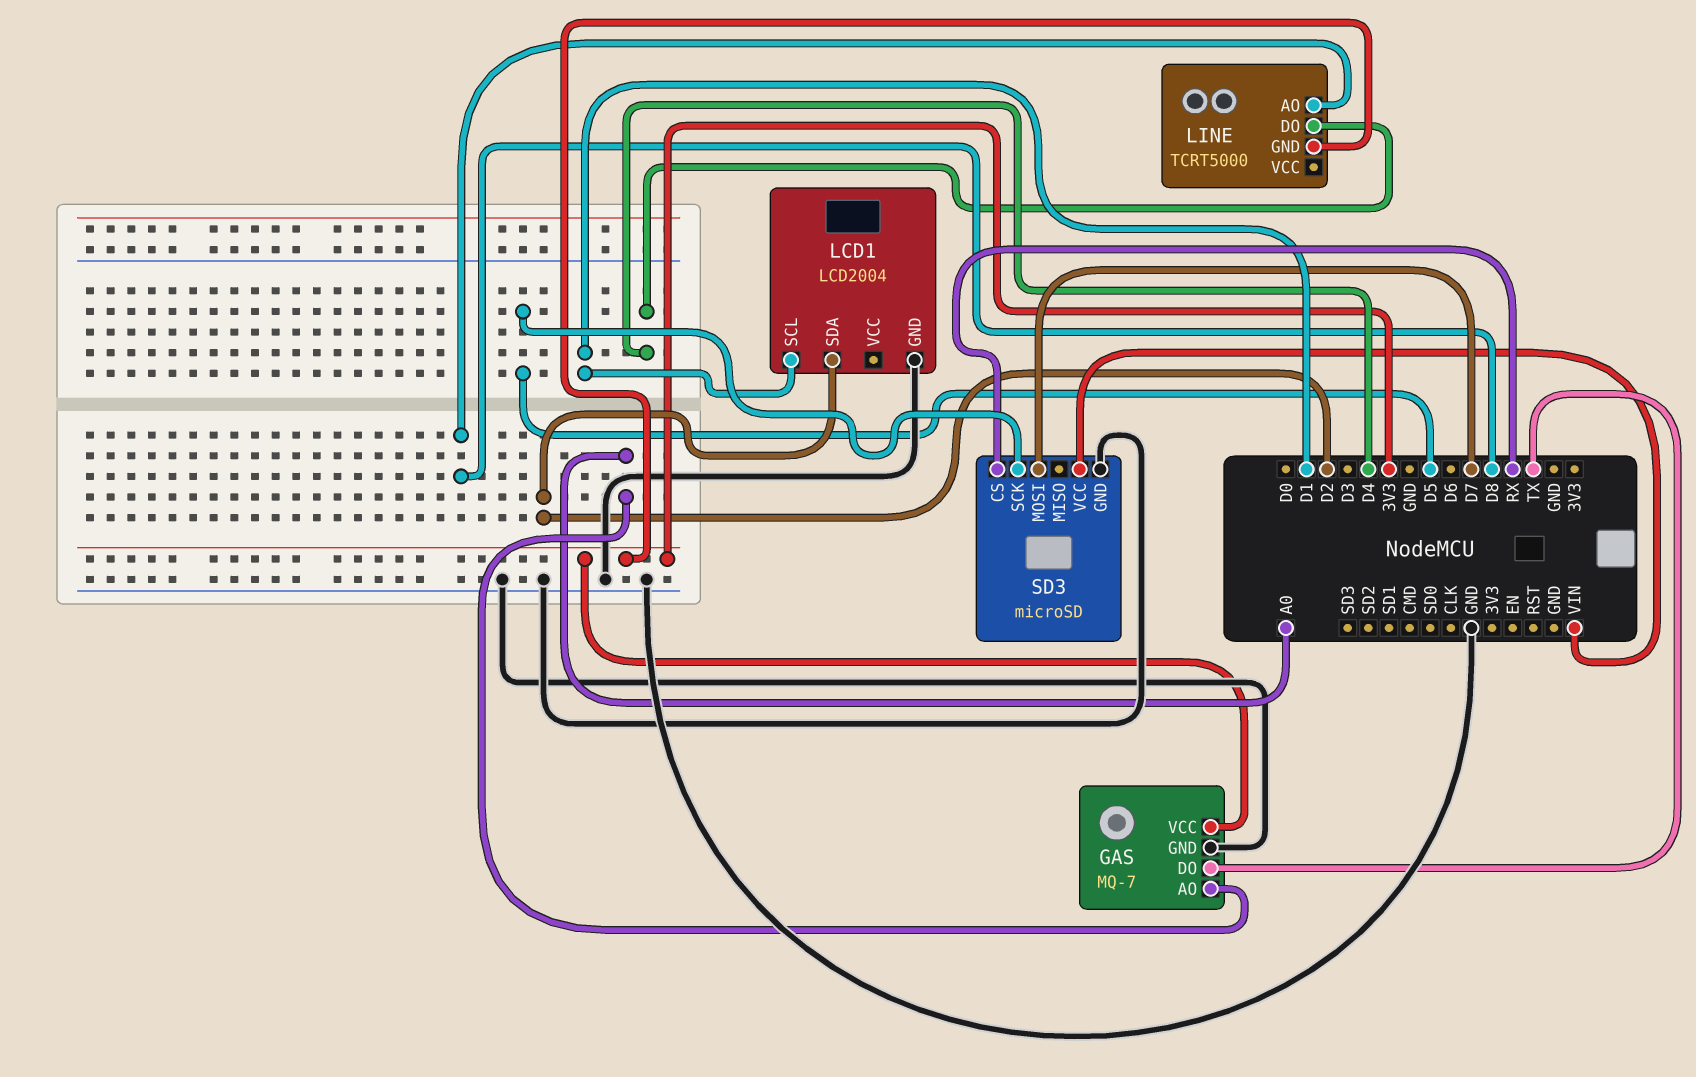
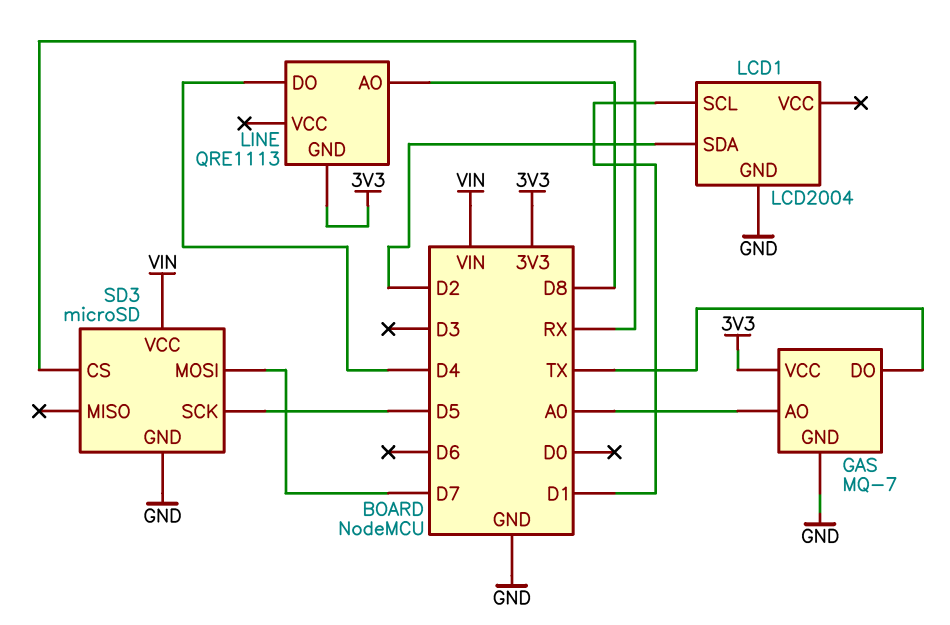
LINE: TCRT5000 -> QRE1113

